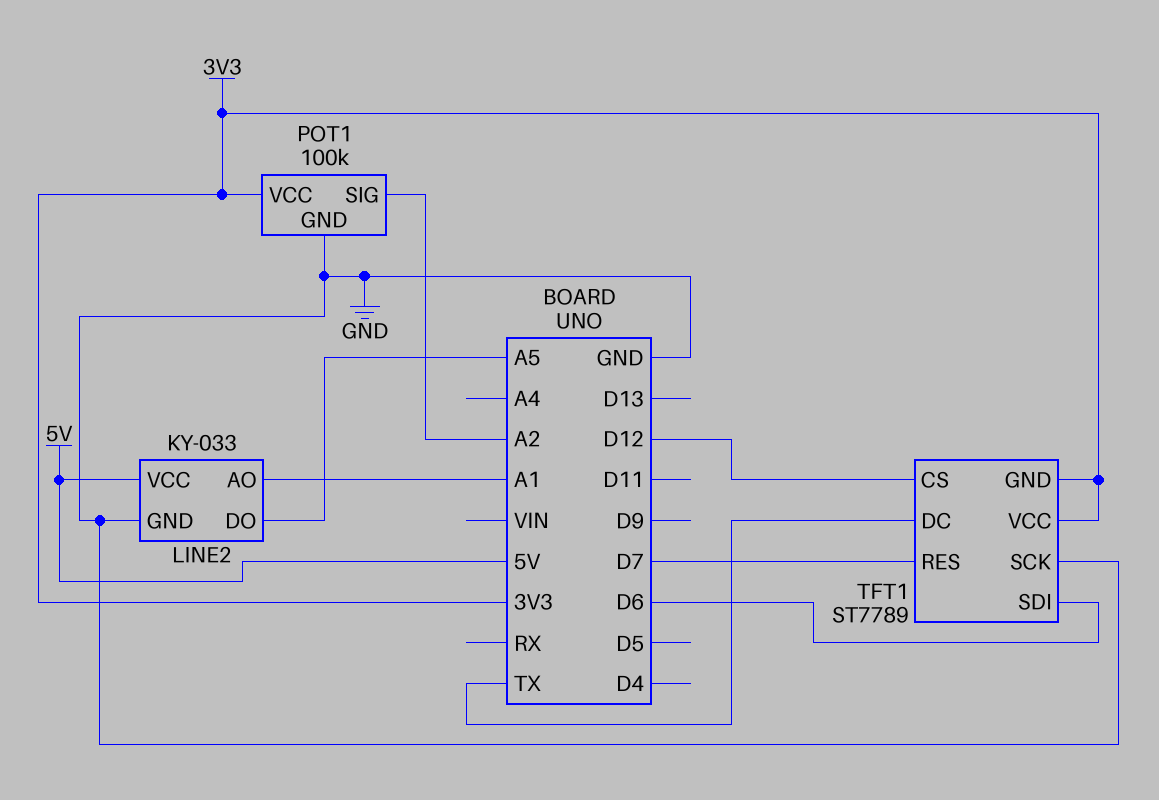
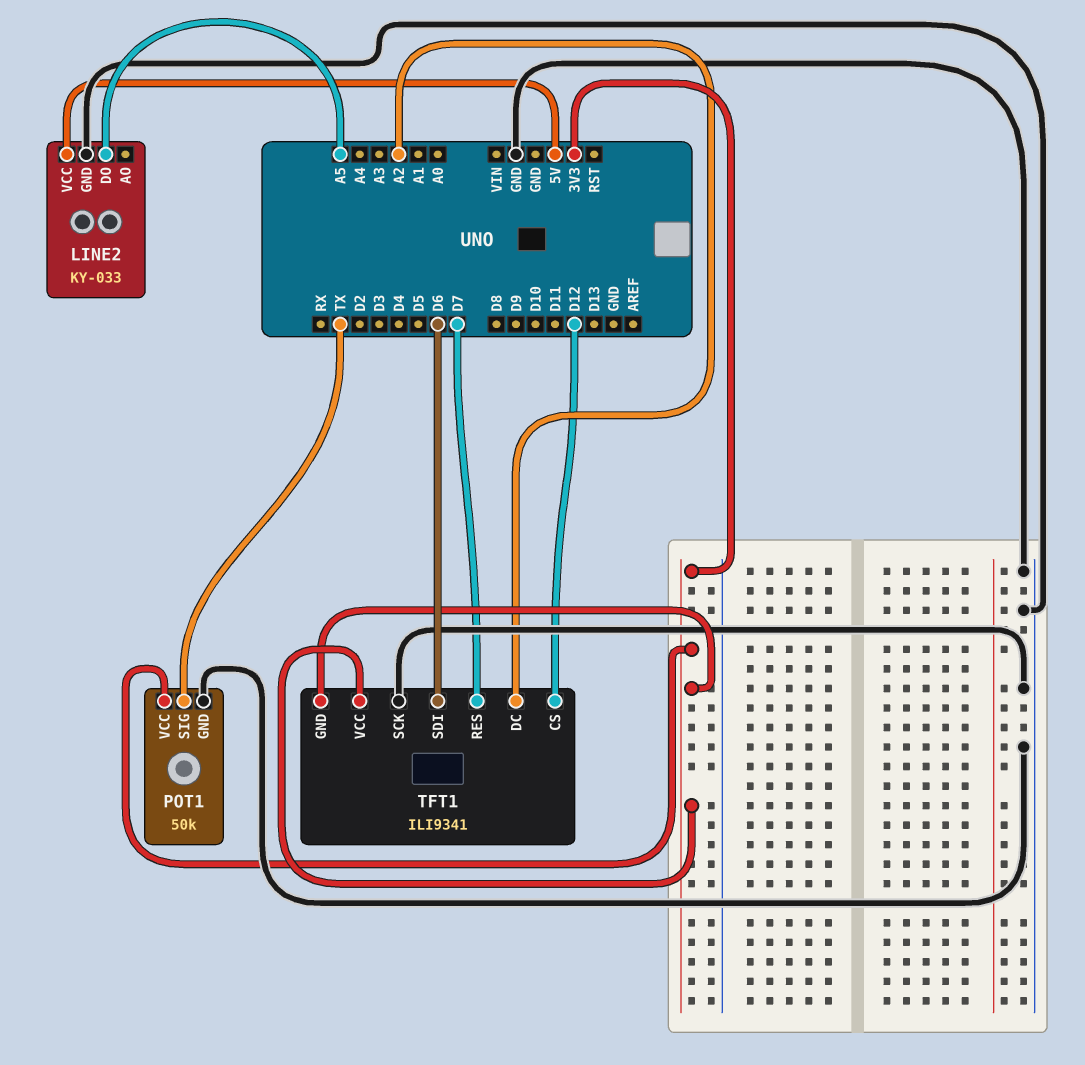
LINE2 pin AO: A1 -> none
POT1: 100k -> 50k
POT1 pin SIG: A2 -> TX
TFT1: ST7789 -> ILI9341
TFT1 pin DC: TX -> A2

